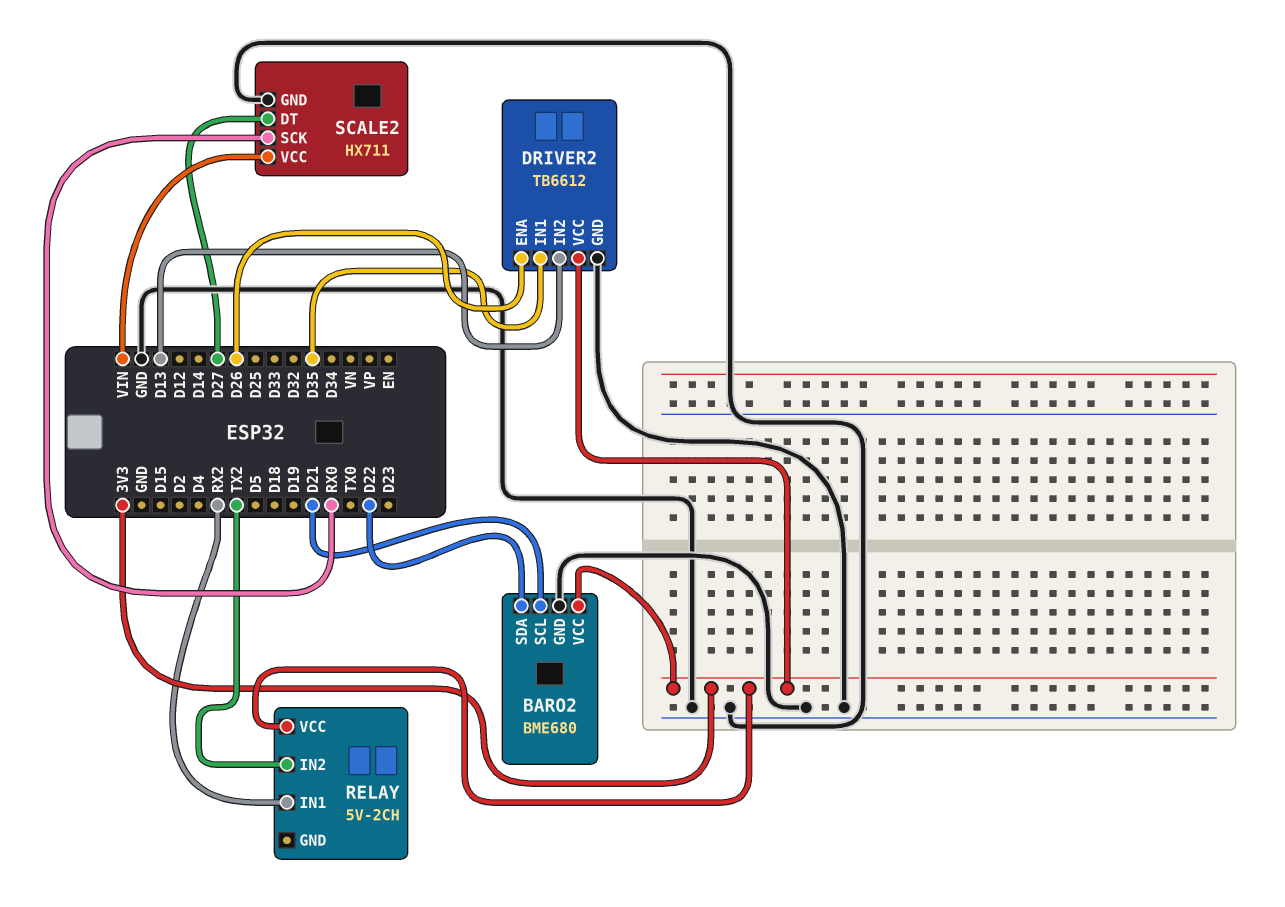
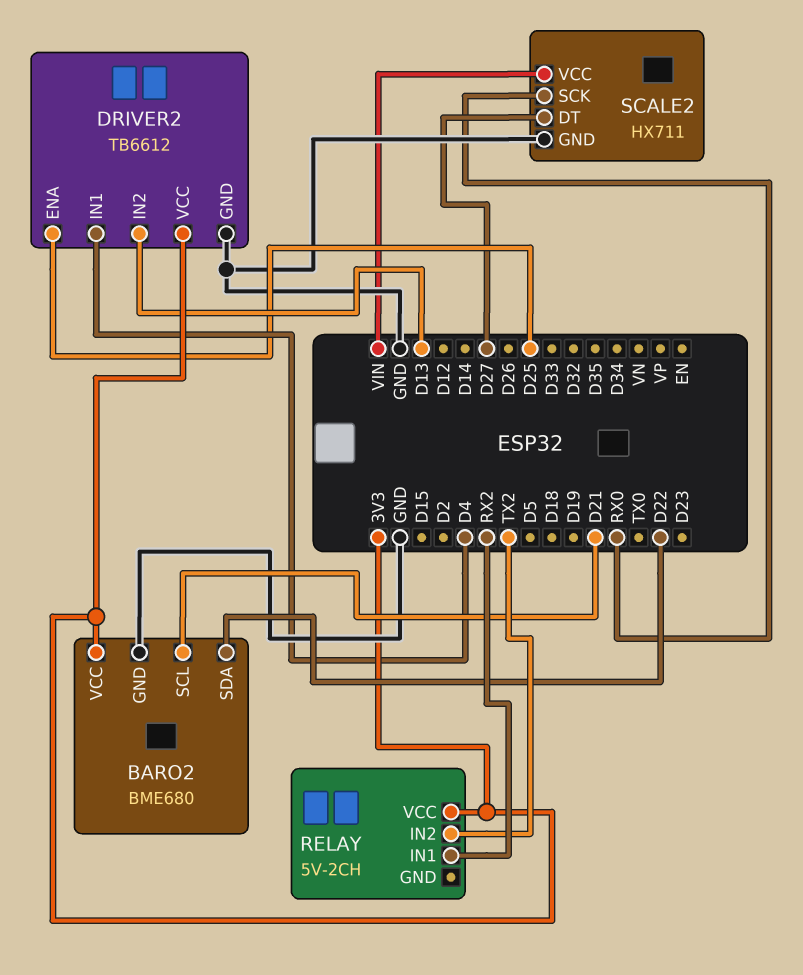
DRIVER2 pin ENA: D26 -> D25
DRIVER2 pin IN1: D35 -> D4

